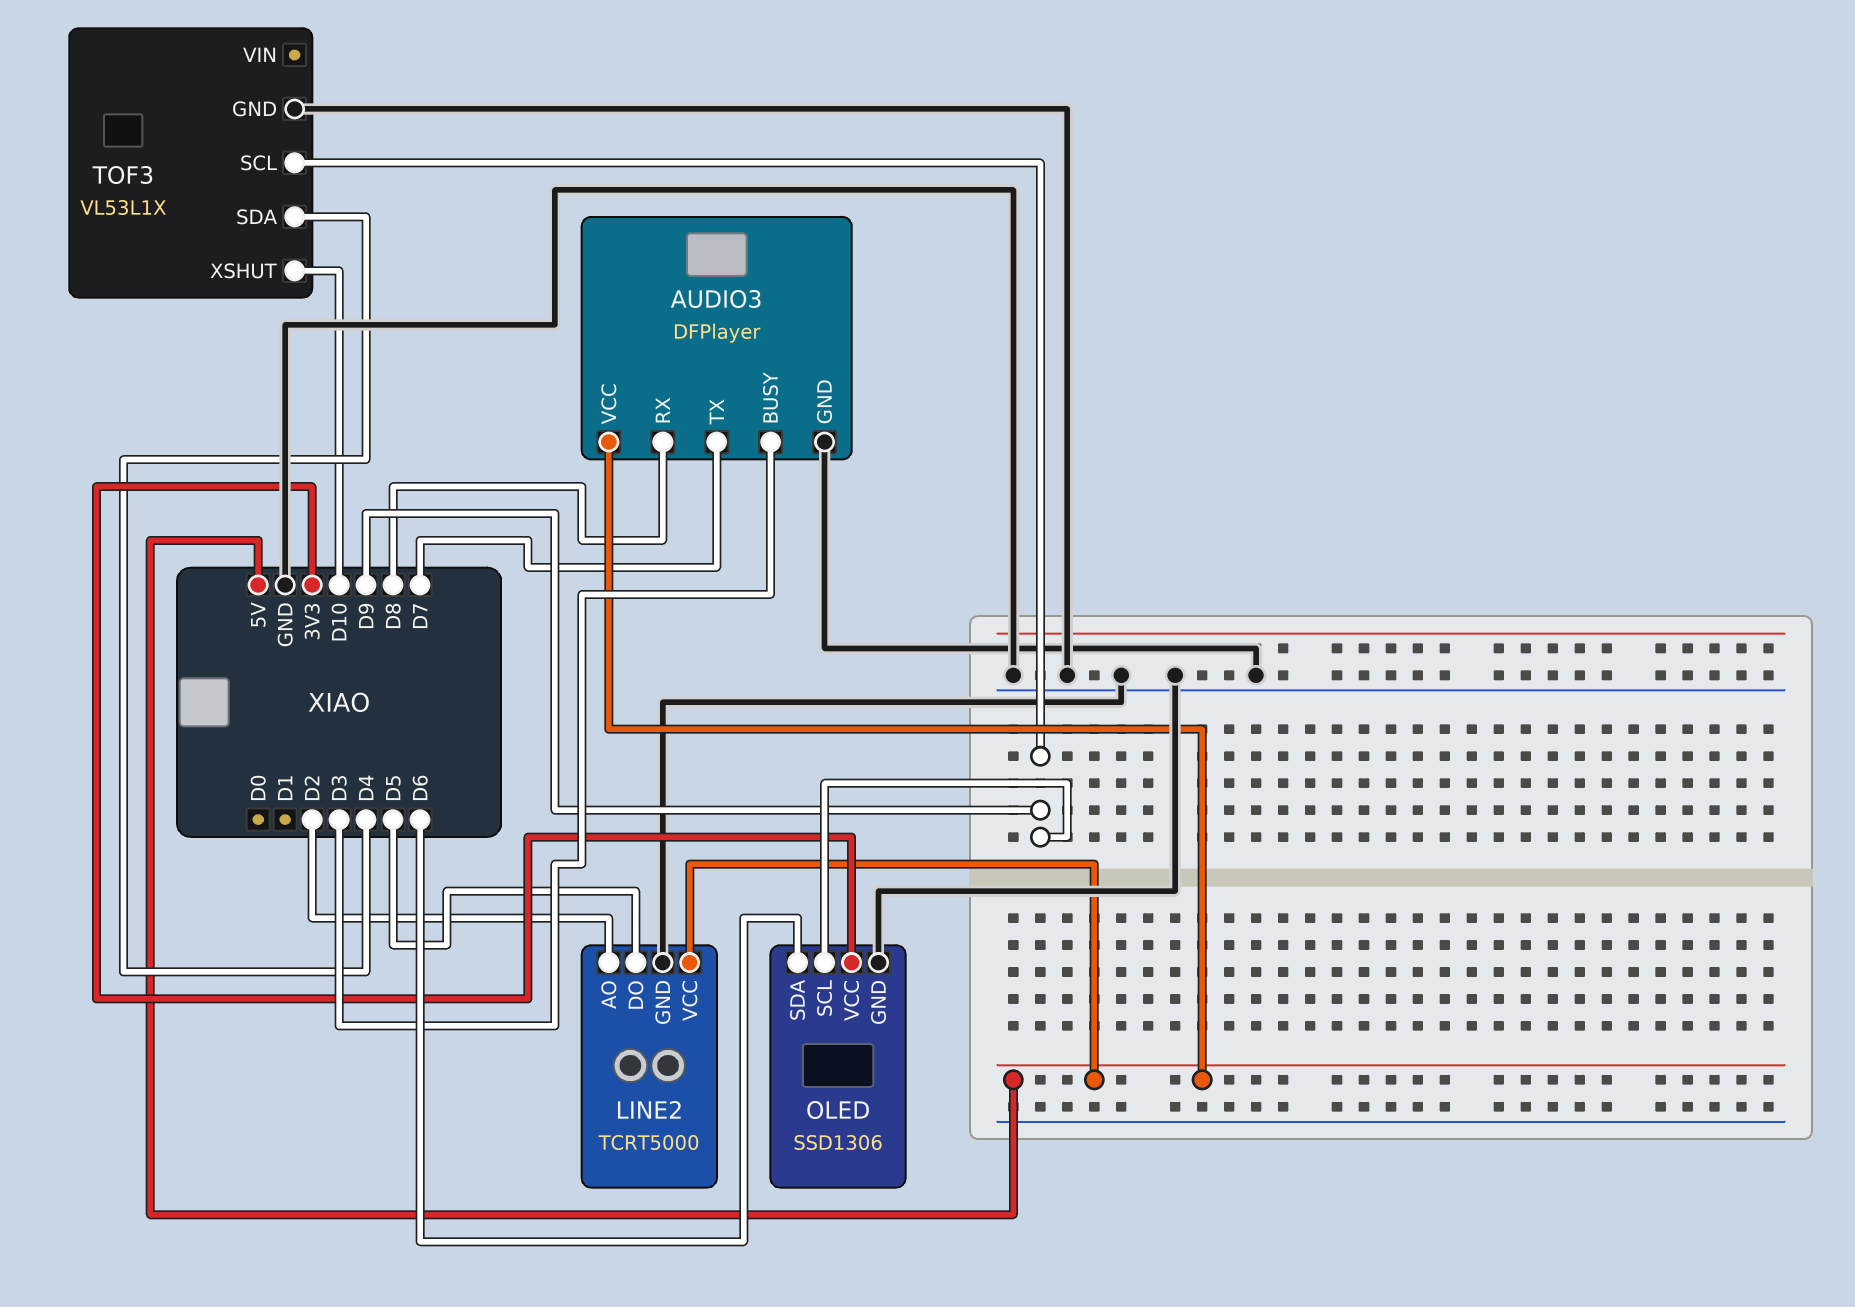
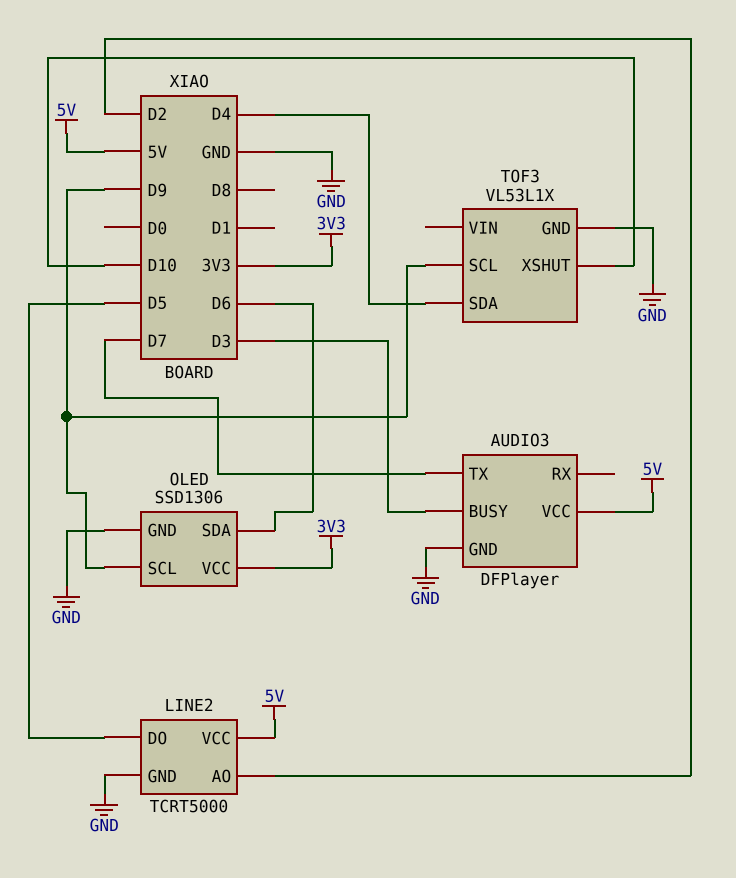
AUDIO3 pin RX: D8 -> none

